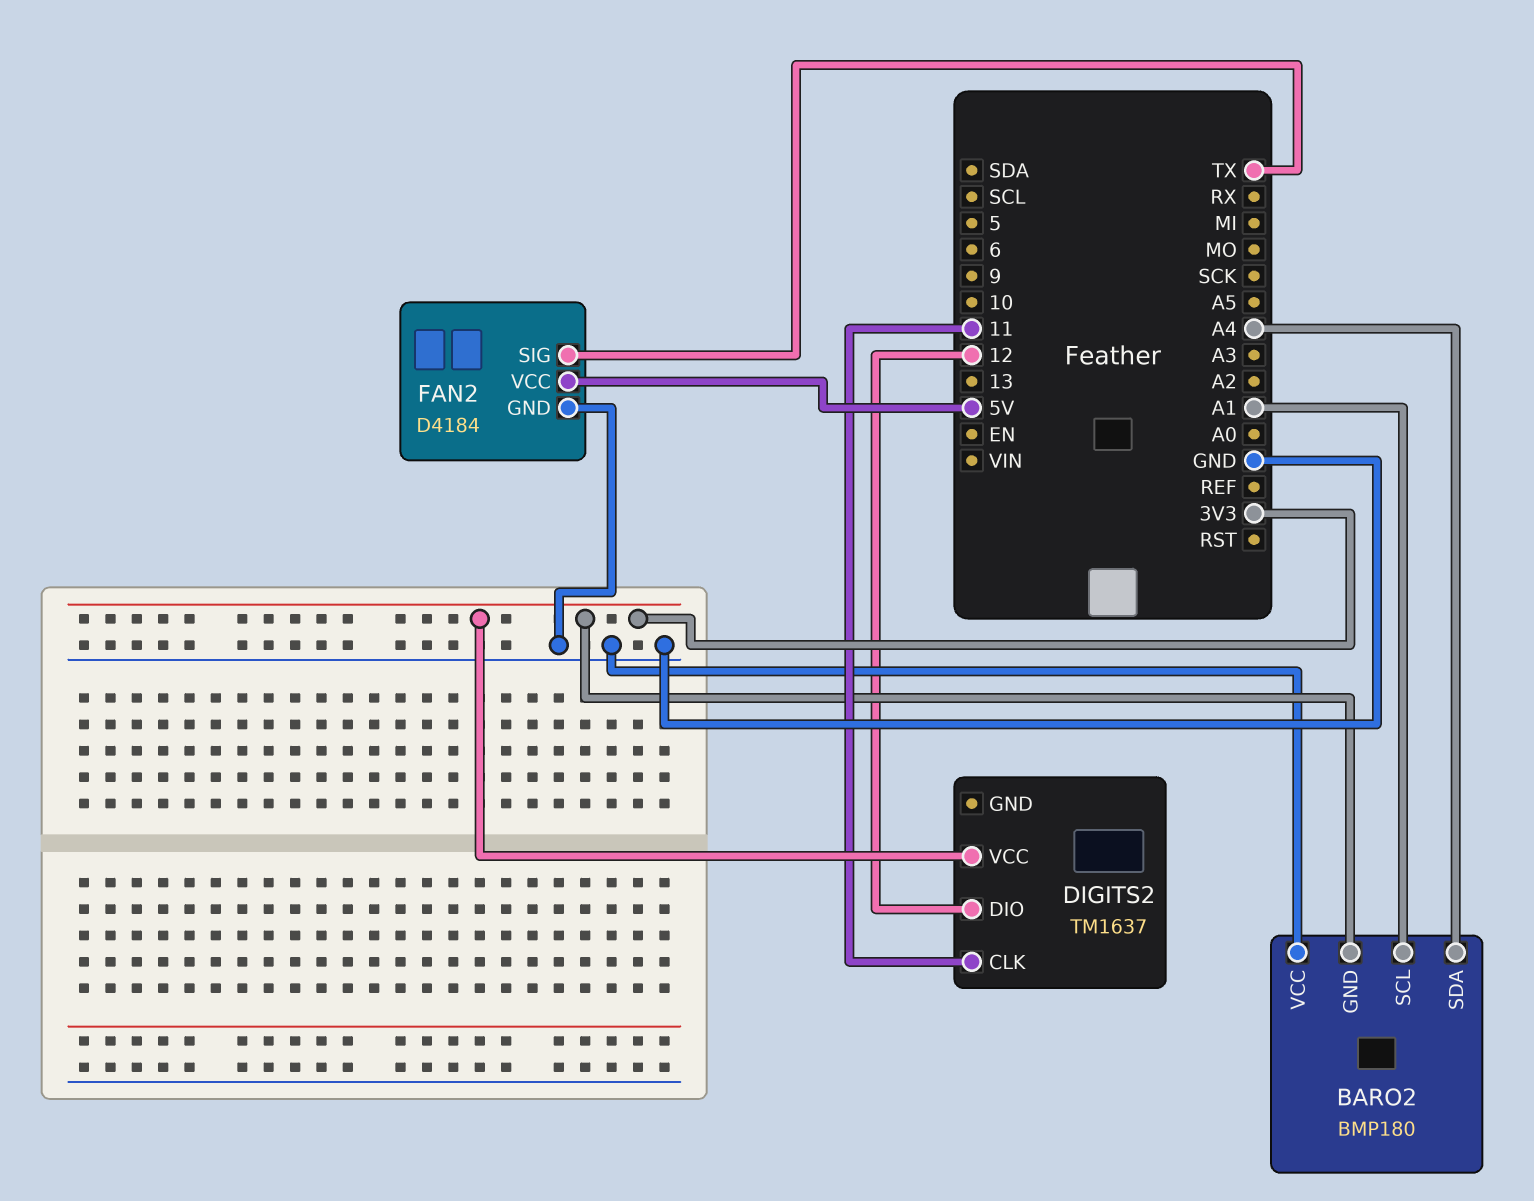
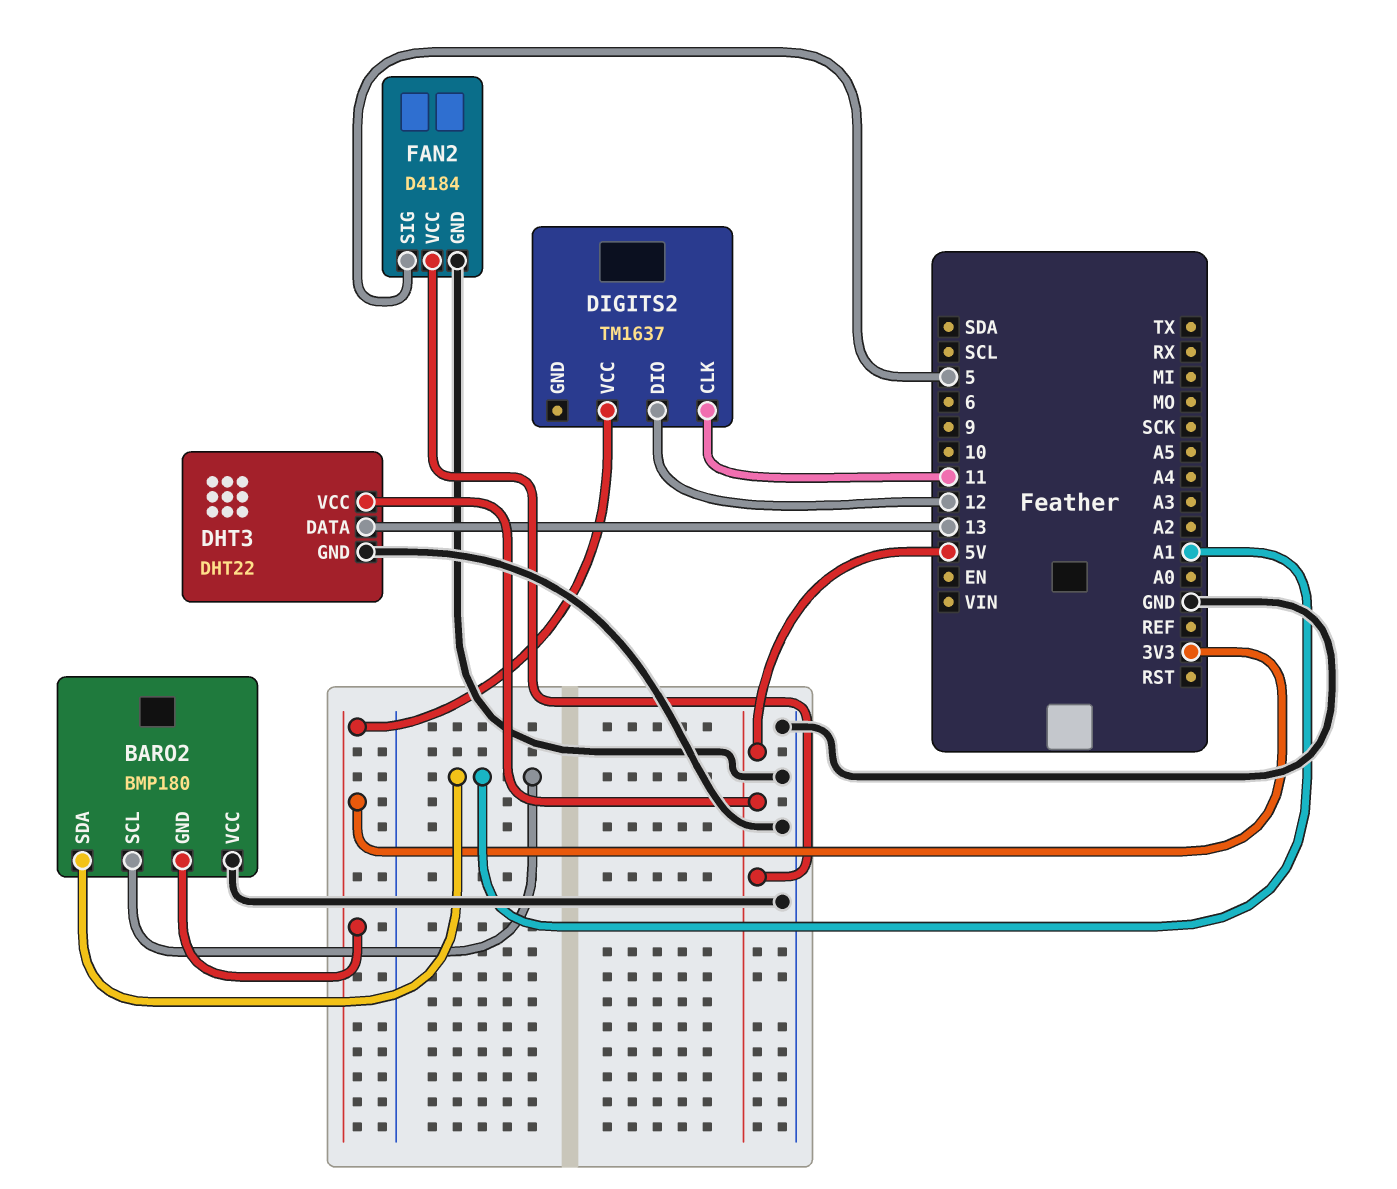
BARO2 pin SDA: A4 -> A1
DHT3: none -> DHT22
DHT3 pin DATA: none -> 13
DHT3 pin GND: none -> GND
DHT3 pin VCC: none -> 5V
FAN2 pin SIG: TX -> 5

